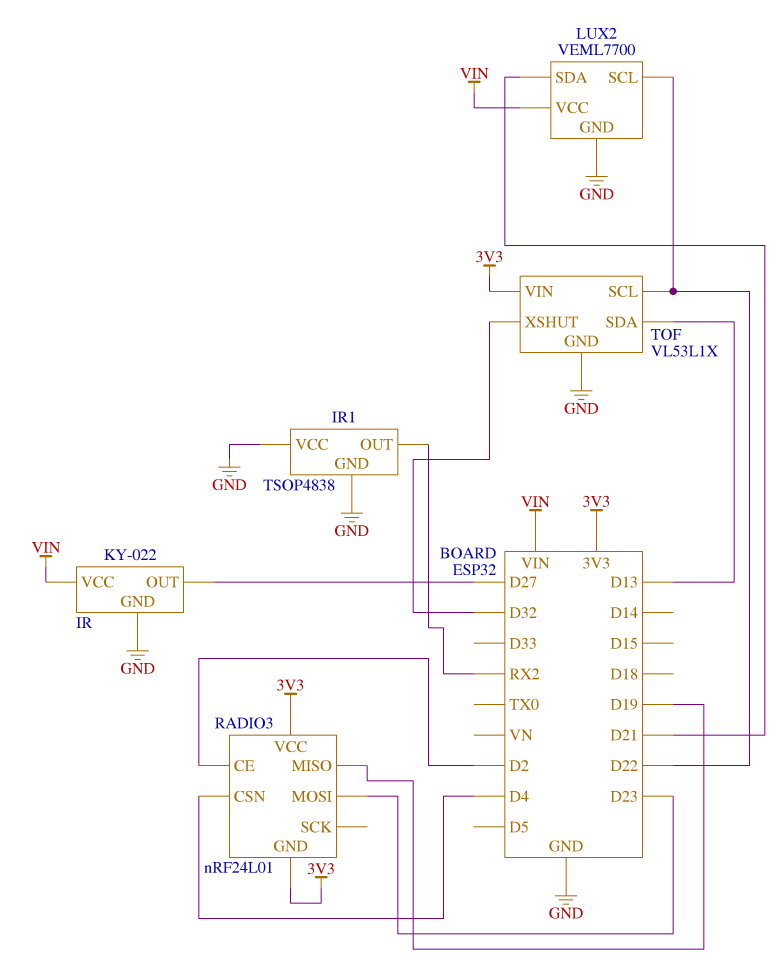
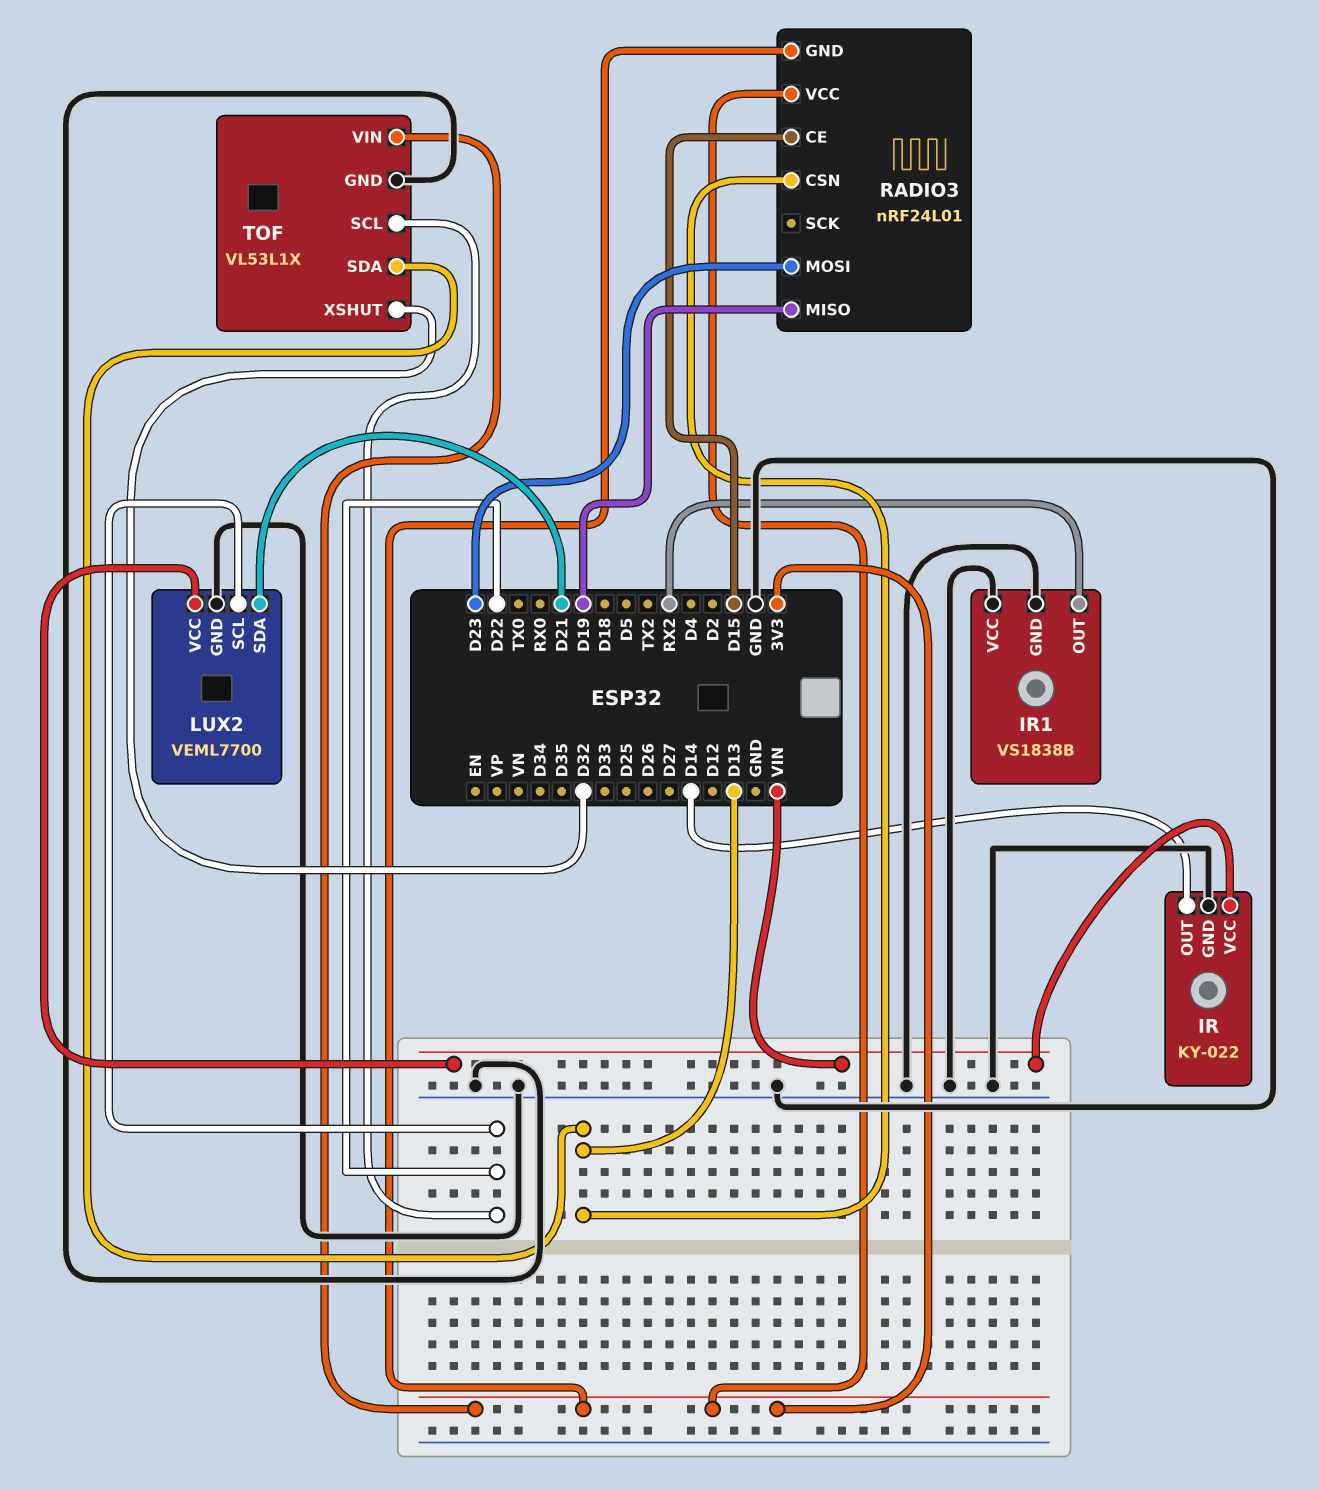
IR pin OUT: D27 -> D14
IR1: TSOP4838 -> VS1838B
RADIO3 pin CE: D2 -> D15
RADIO3 pin CSN: D4 -> D13

